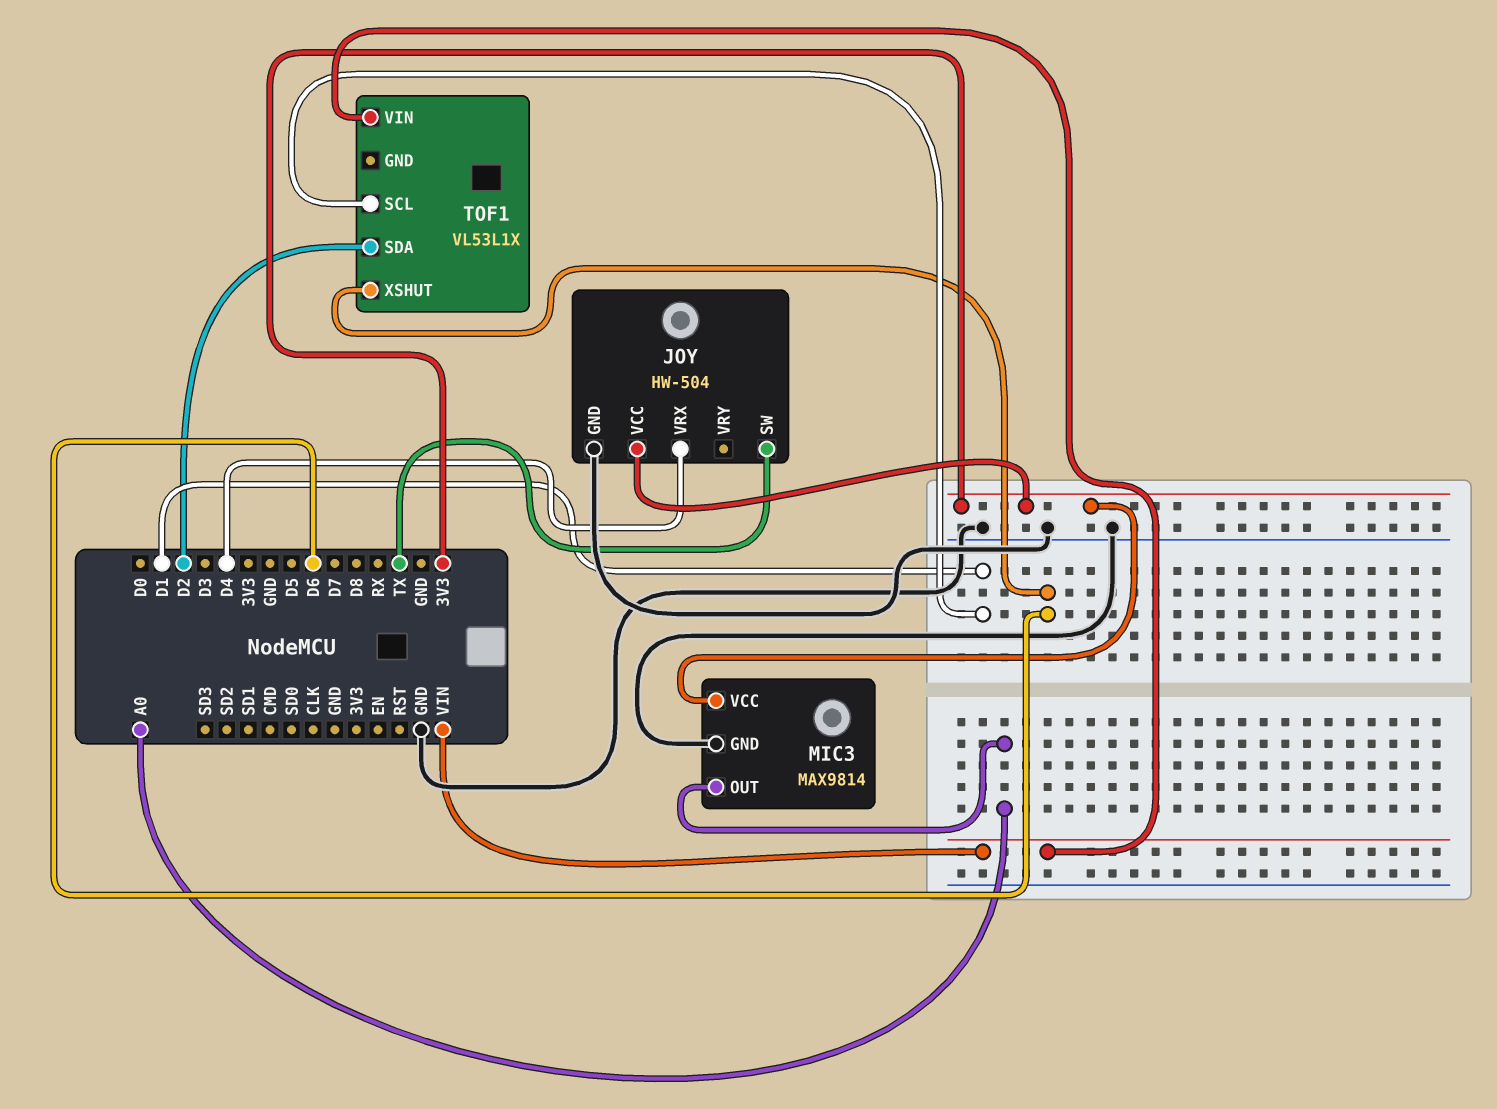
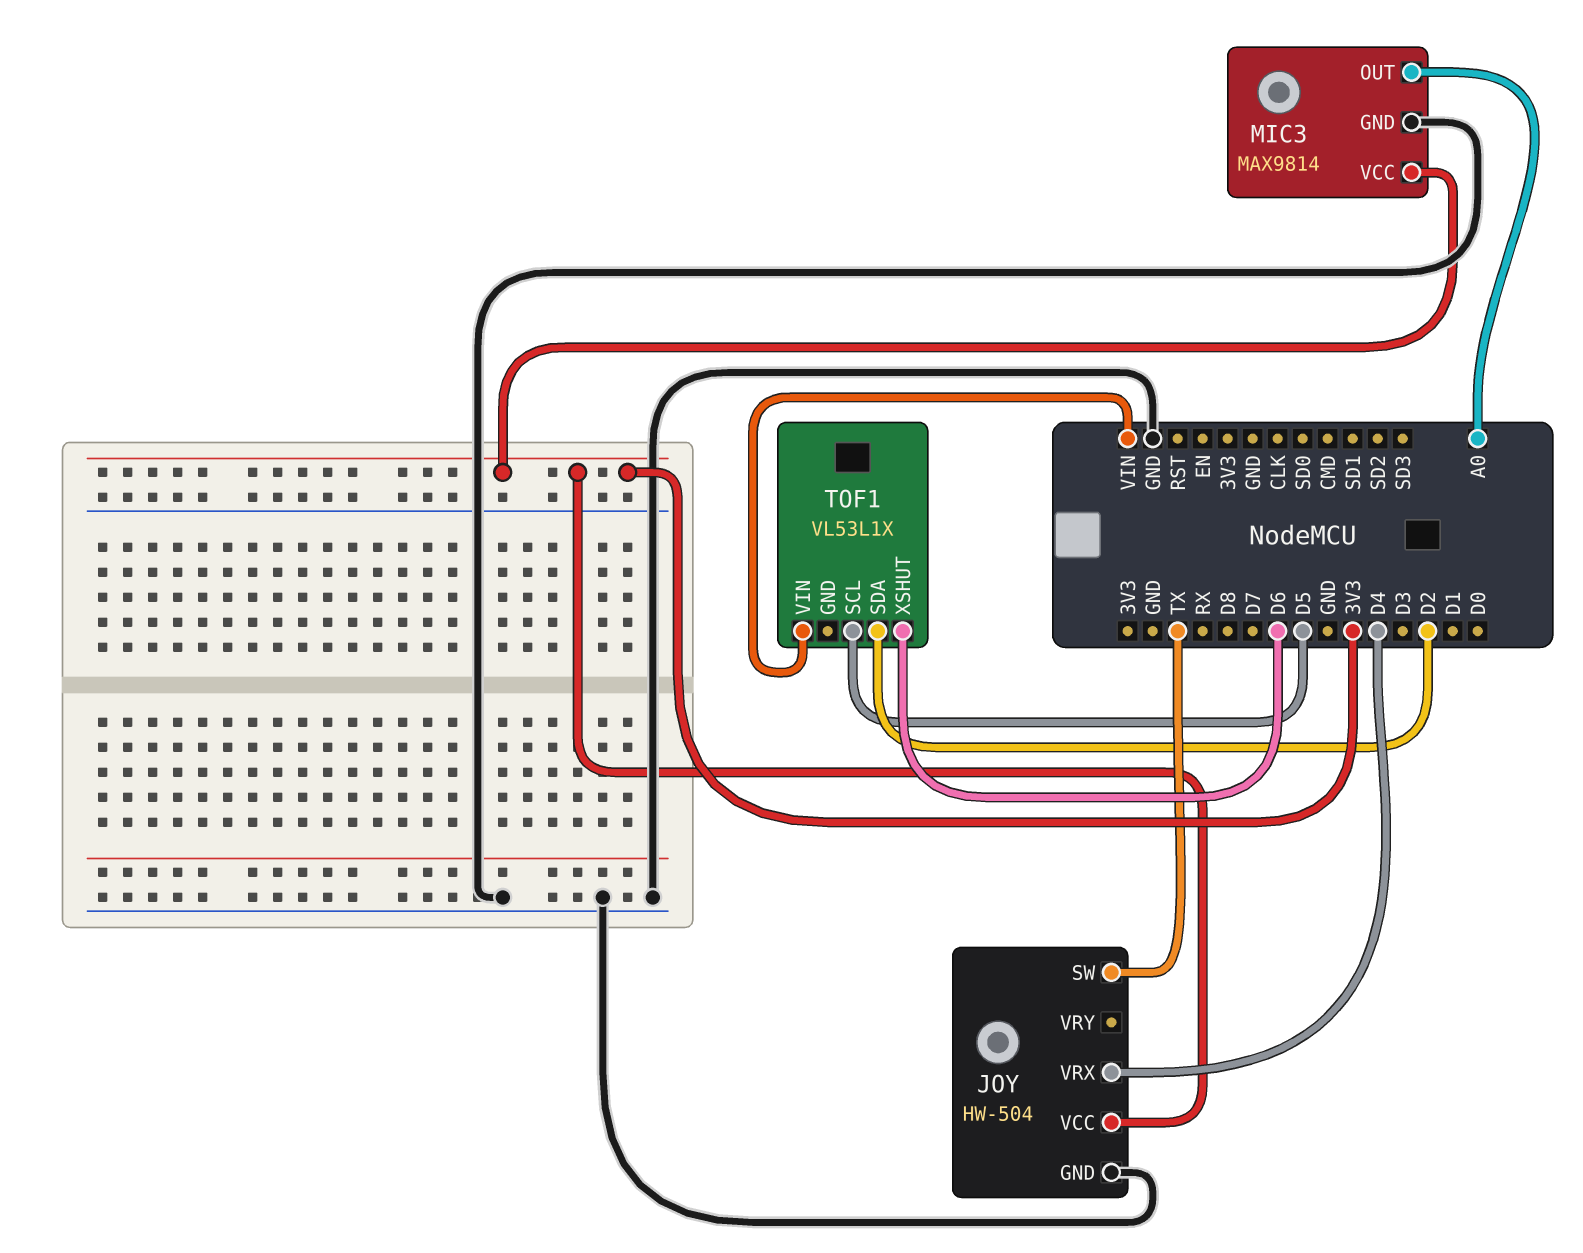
TOF1 pin SCL: D1 -> D5

